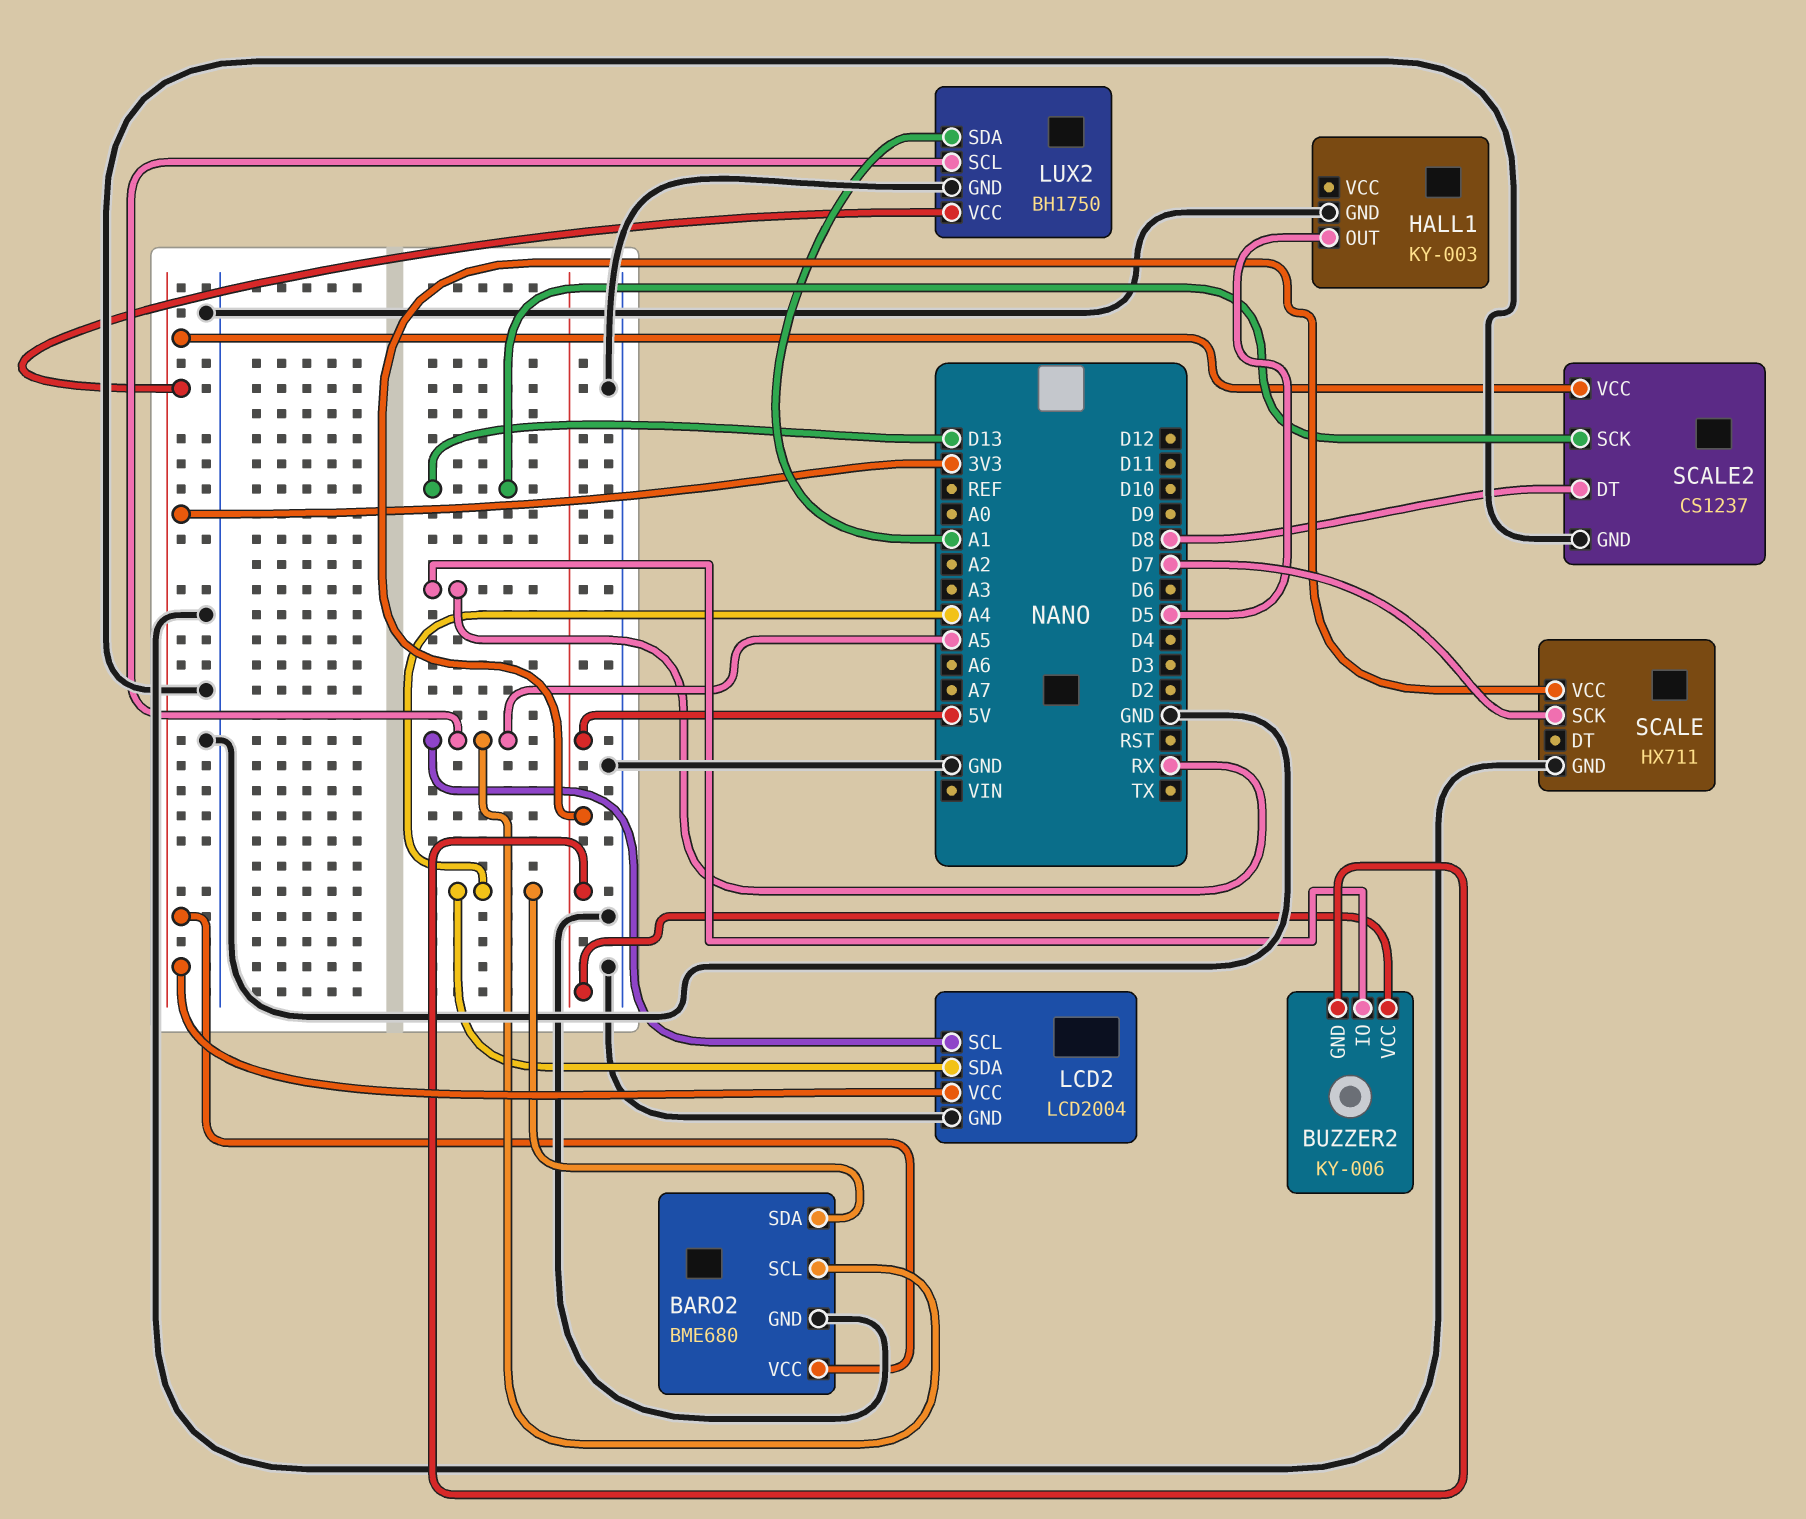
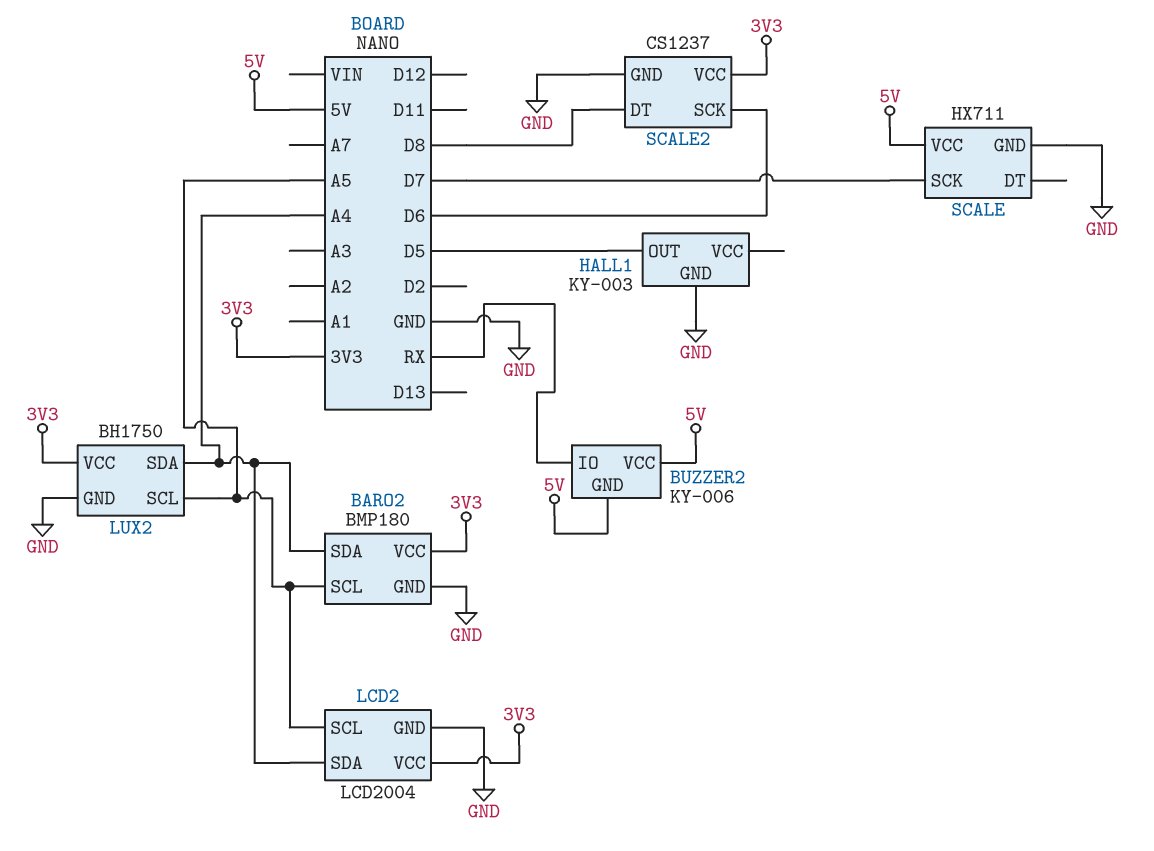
BARO2: BME680 -> BMP180
LUX2 pin SDA: A1 -> A4
SCALE2 pin SCK: D13 -> D6

